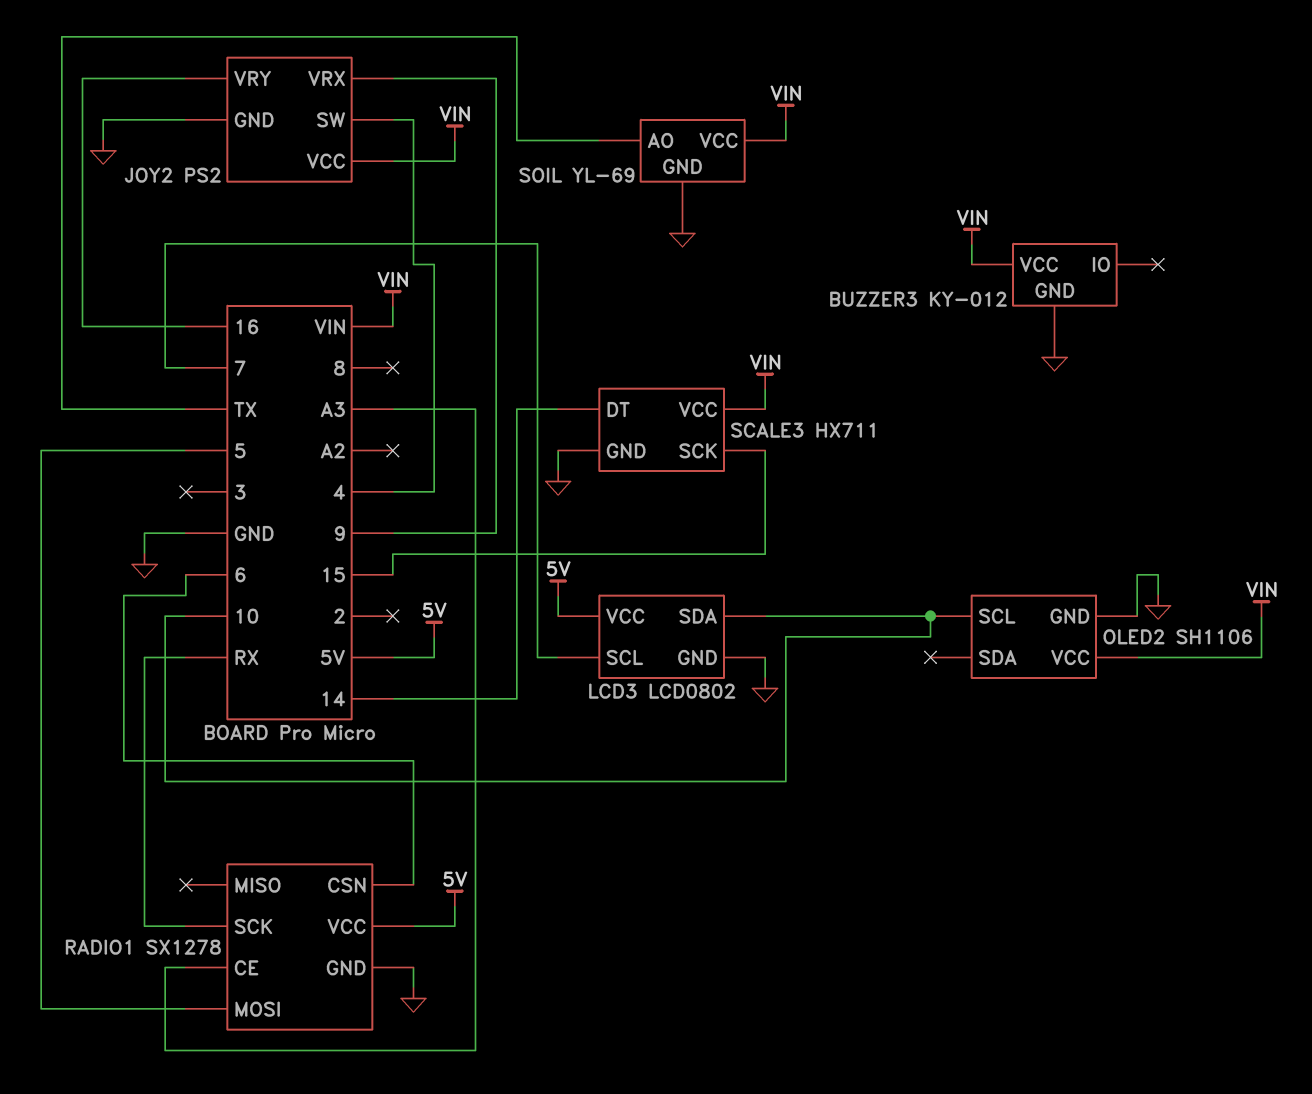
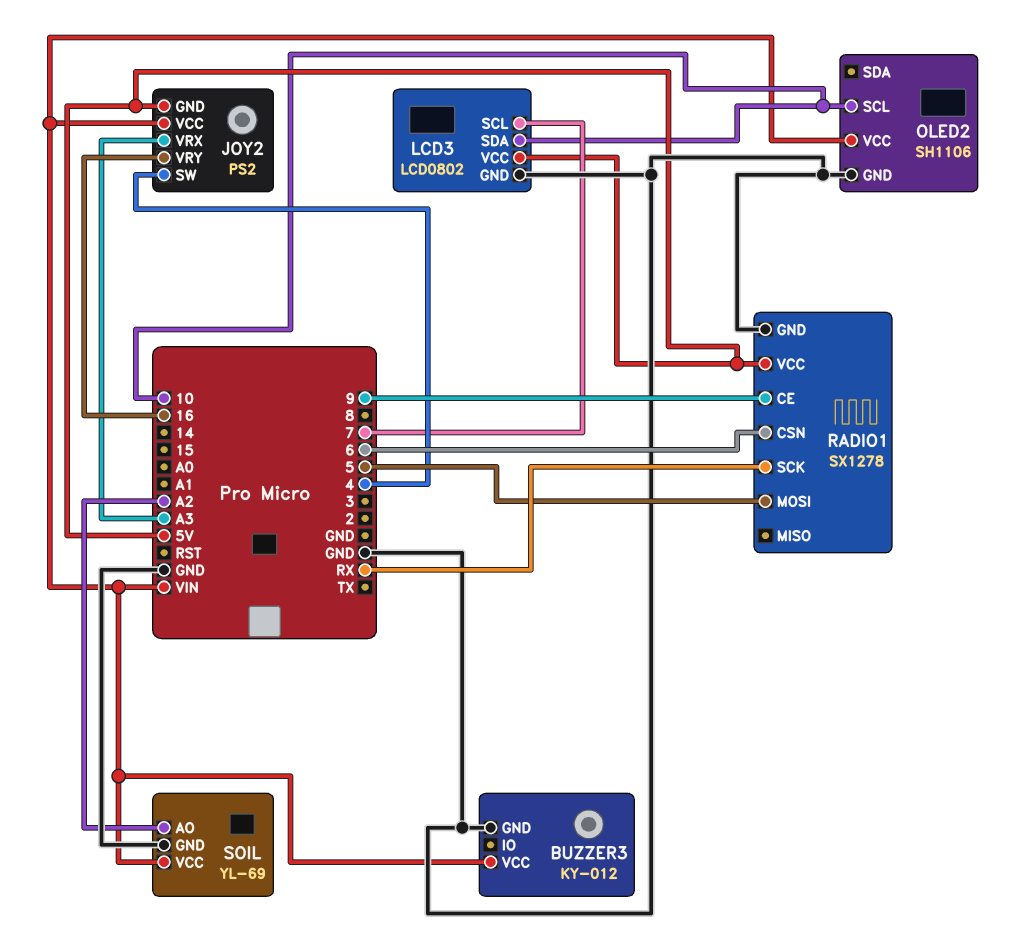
JOY2 pin GND: GND -> 5V
JOY2 pin VRX: 9 -> A3
RADIO1 pin CE: A3 -> 9
SCALE3: HX711 -> none
SCALE3 pin DT: 14 -> none
SCALE3 pin GND: GND -> none
SCALE3 pin SCK: 15 -> none
SCALE3 pin VCC: VIN -> none
SOIL pin AO: TX -> A2

